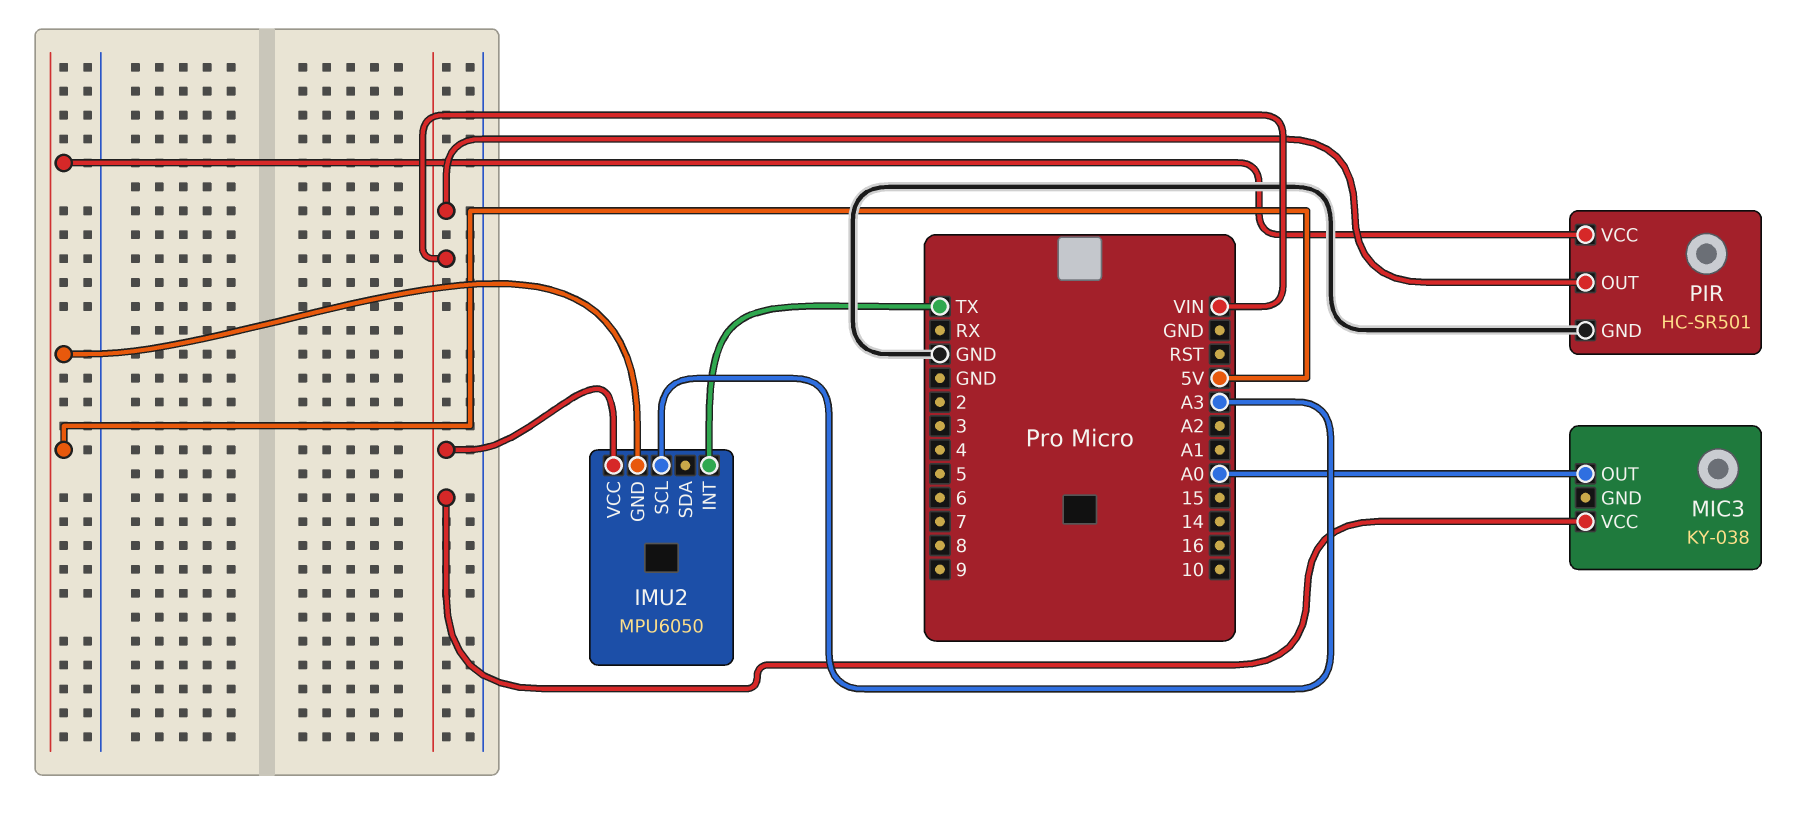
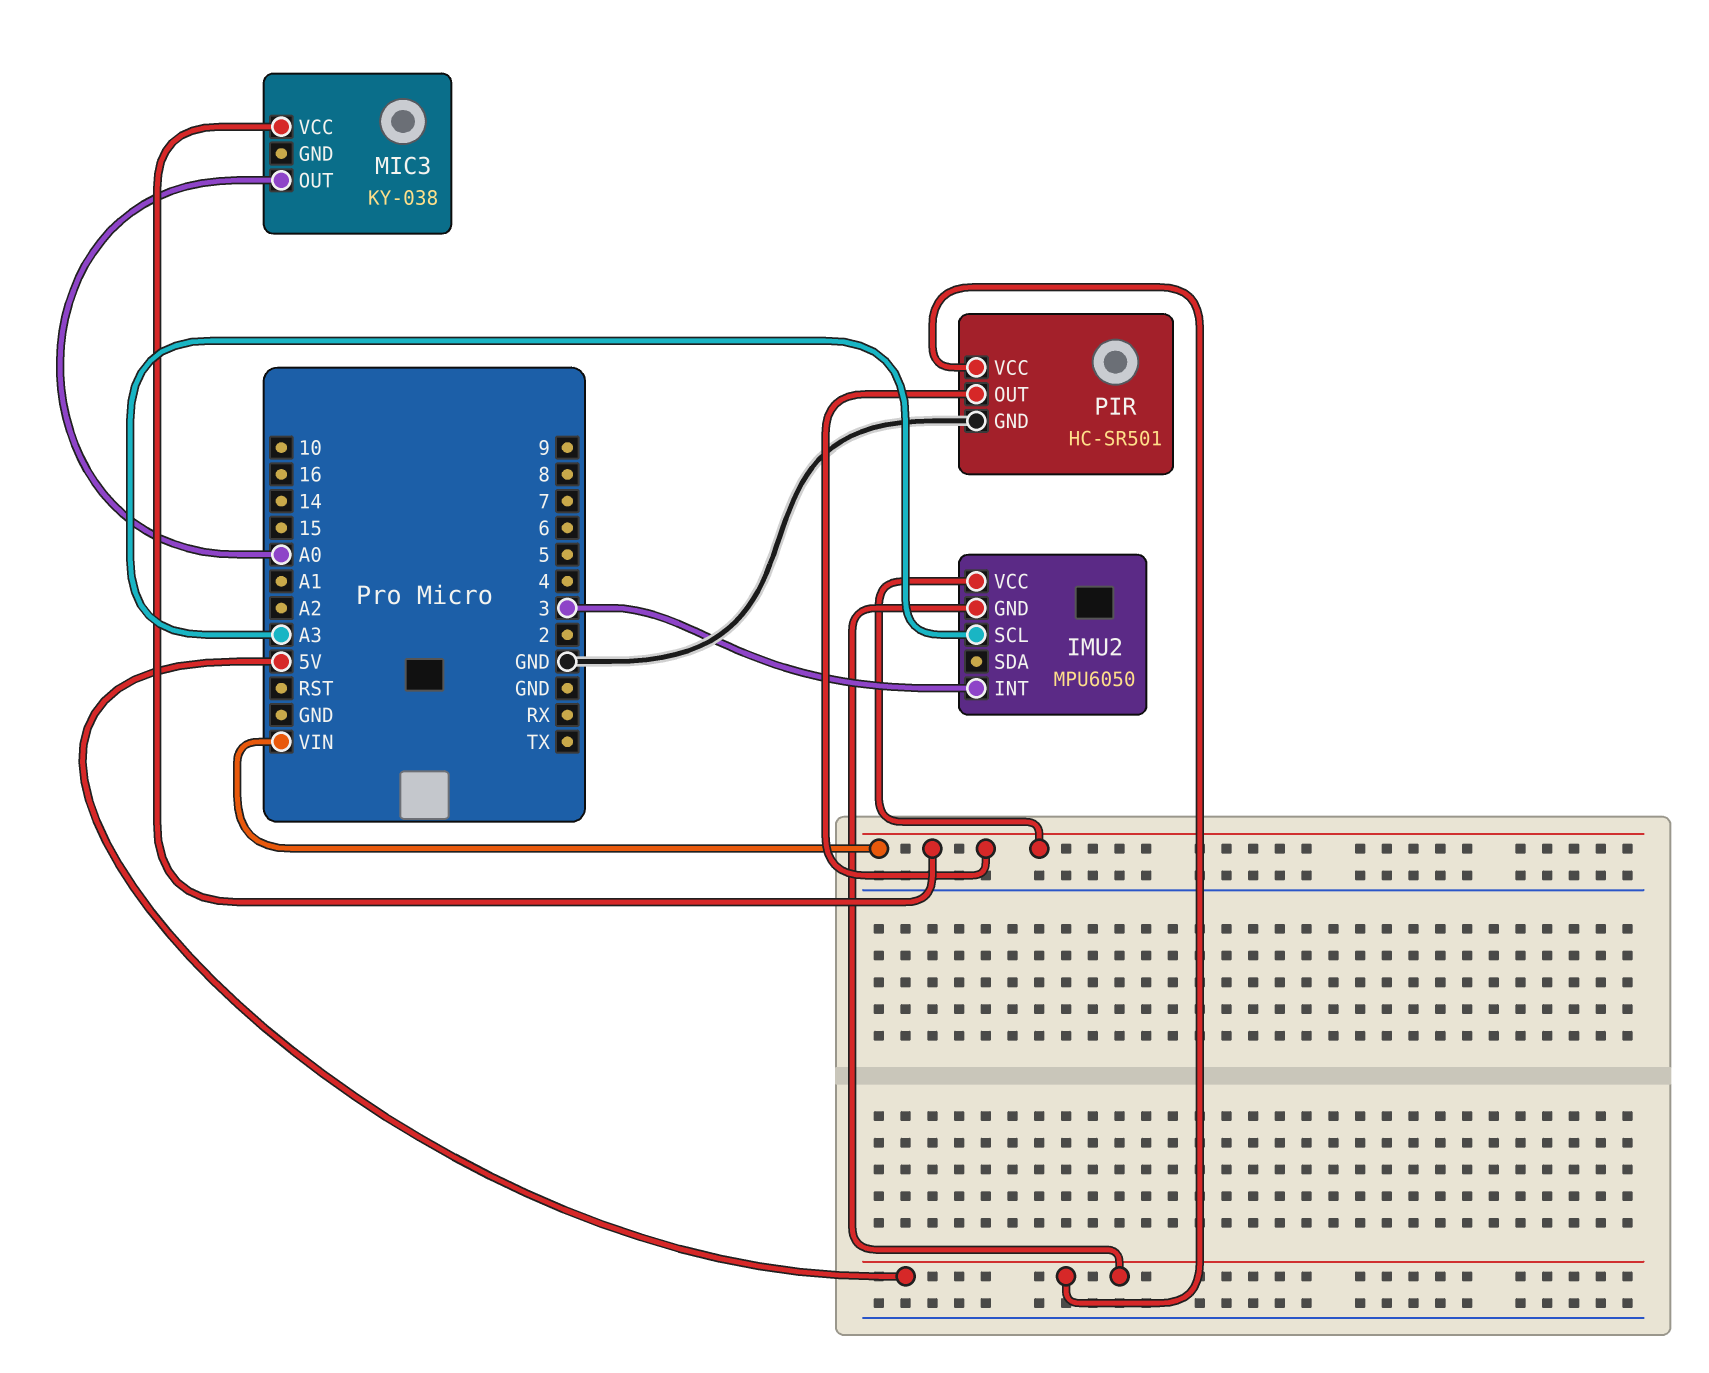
IMU2 pin INT: TX -> 3

